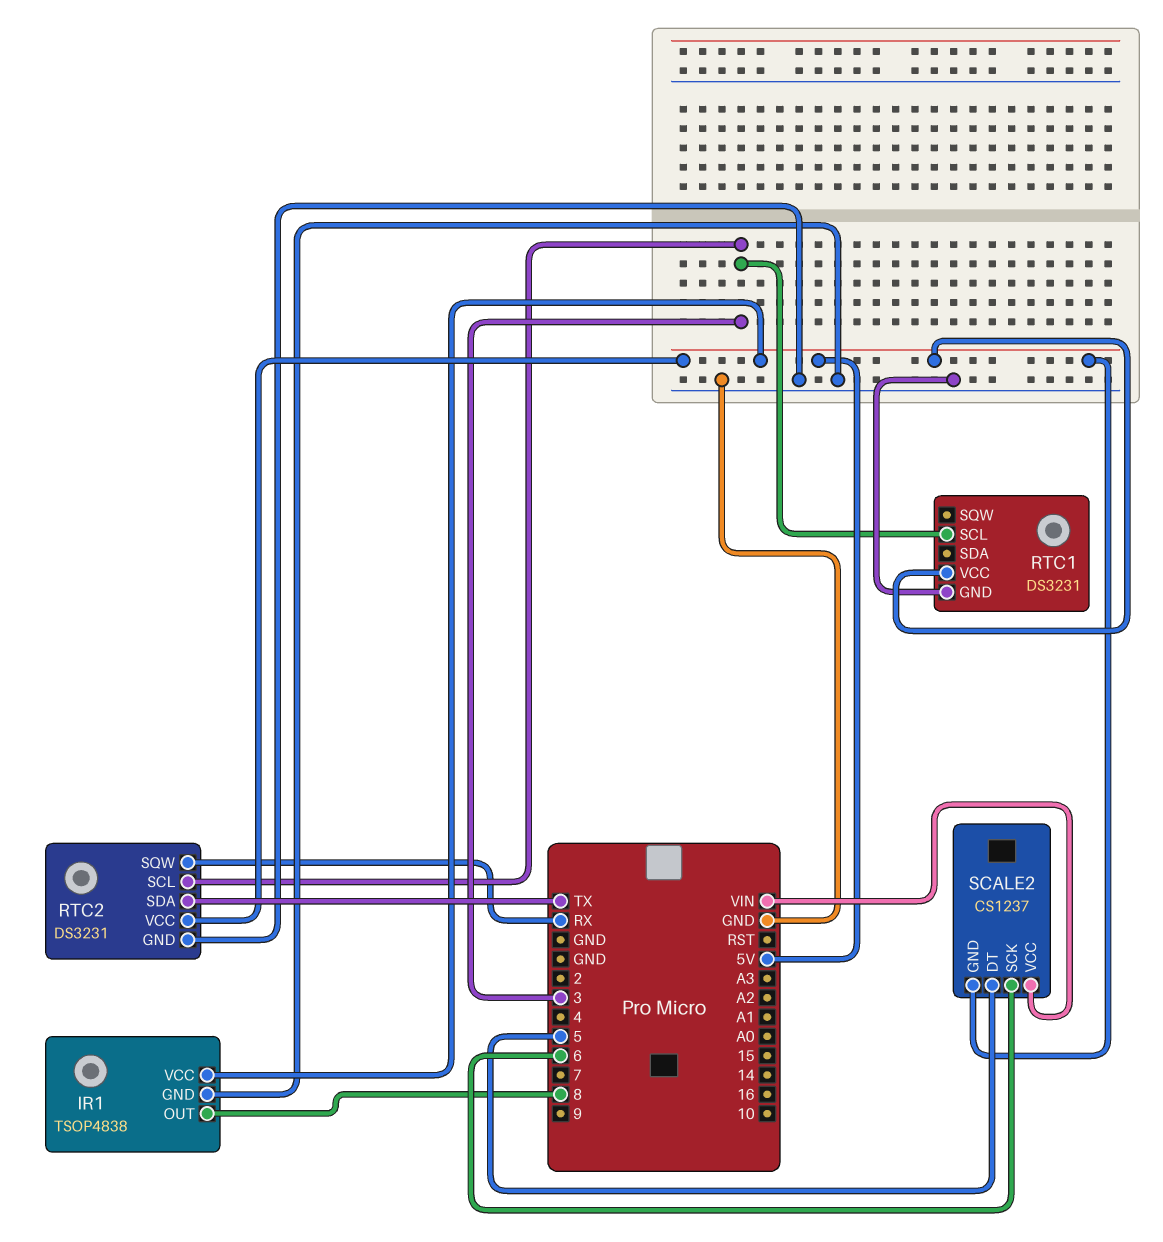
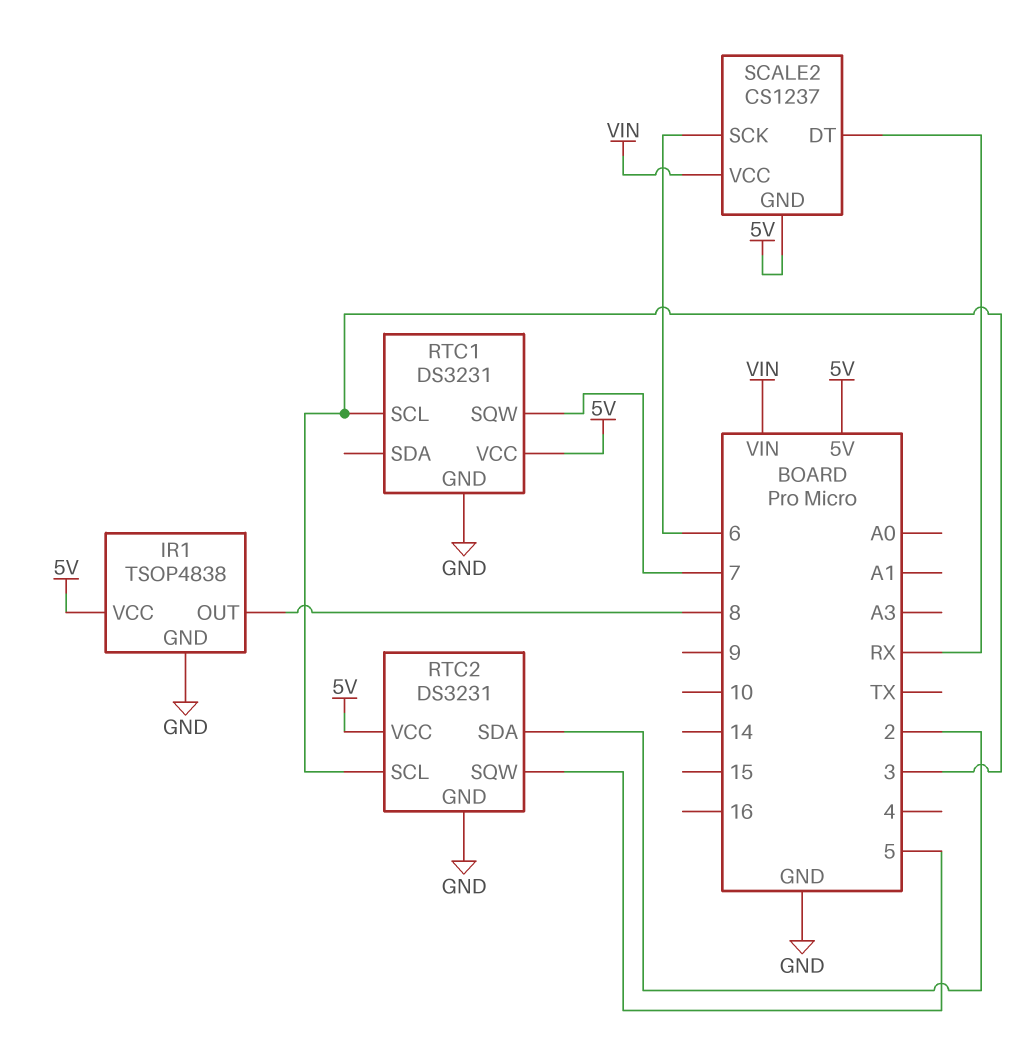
RTC1 pin SQW: none -> 7
RTC2 pin SDA: TX -> 2
RTC2 pin SQW: RX -> 5
SCALE2 pin DT: 5 -> RX

